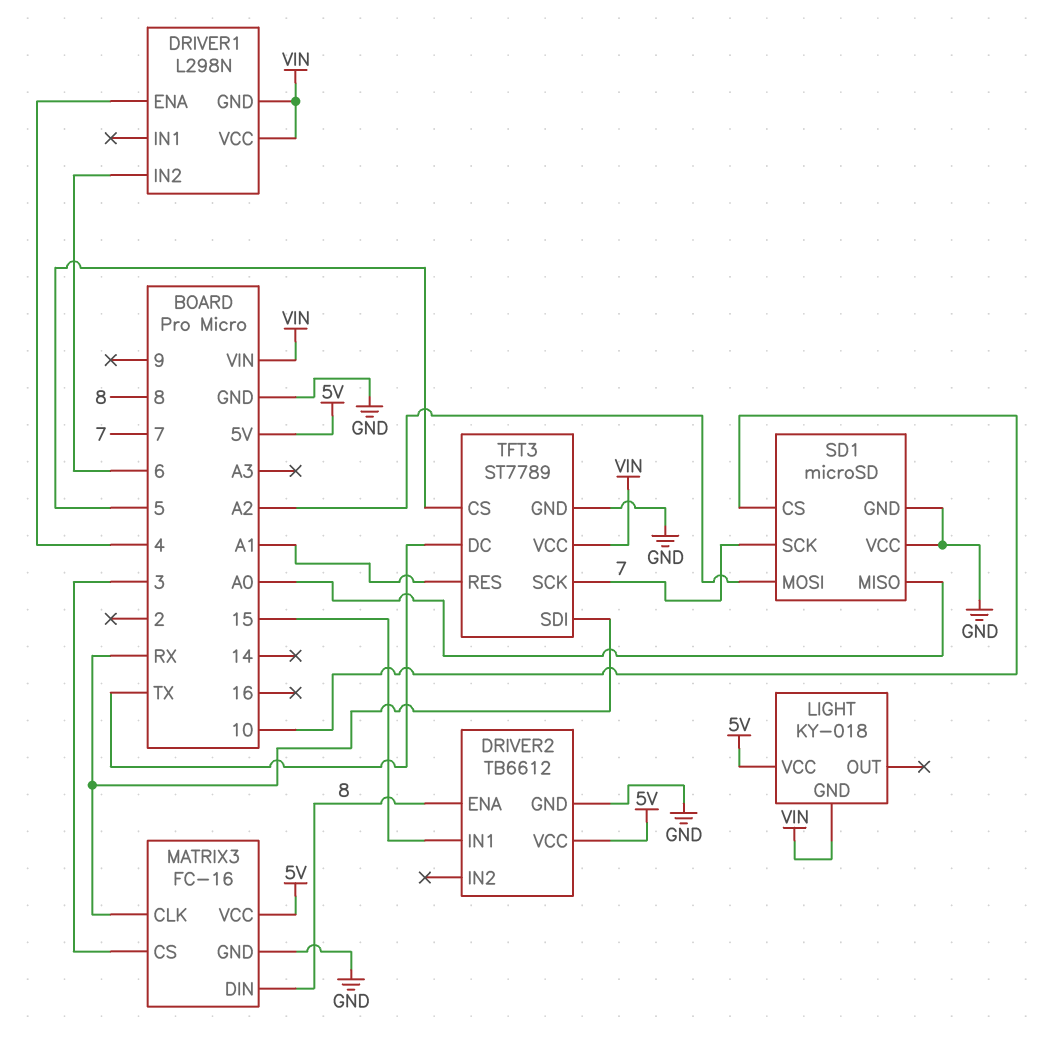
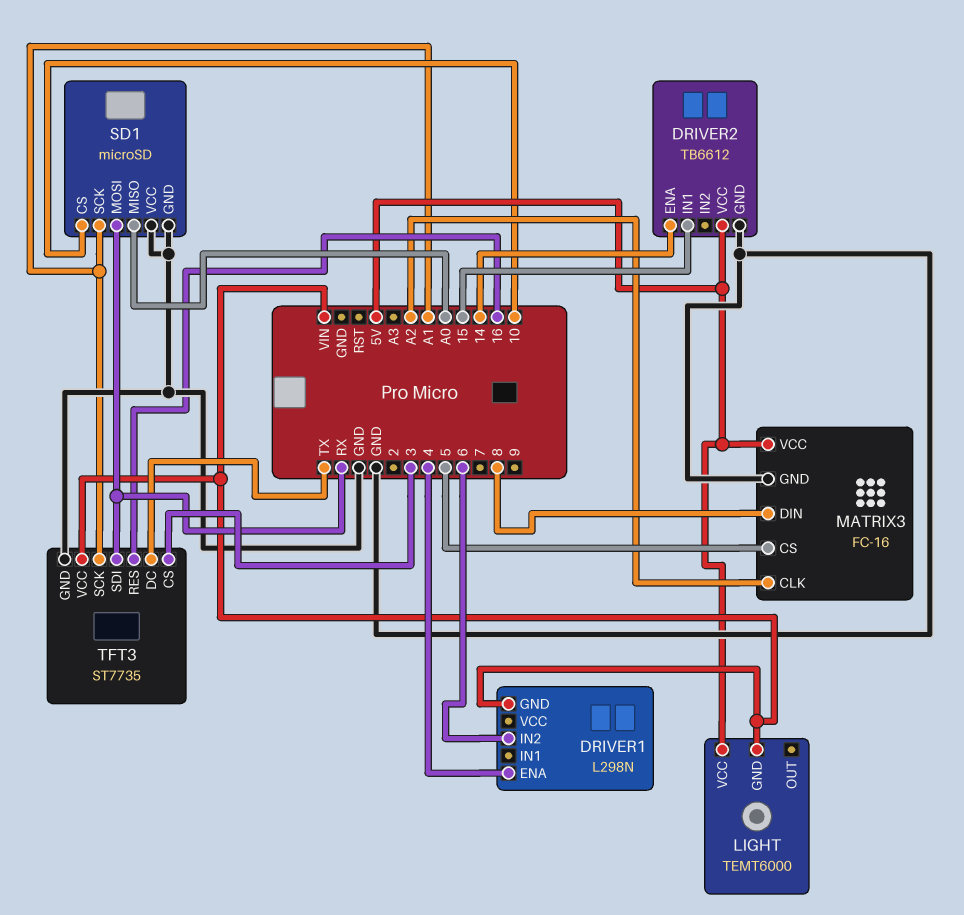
DRIVER1 pin VCC: VIN -> none
DRIVER2 pin ENA: 8 -> 14
LIGHT: KY-018 -> TEMT6000
MATRIX3 pin CLK: RX -> A2
MATRIX3 pin CS: 3 -> 5
SD1 pin MOSI: A2 -> RX
SD1 pin SCK: 7 -> A1
TFT3: ST7789 -> ST7735
TFT3 pin CS: 5 -> 3
TFT3 pin RES: A1 -> 16
TFT3 pin SCK: 7 -> A1

